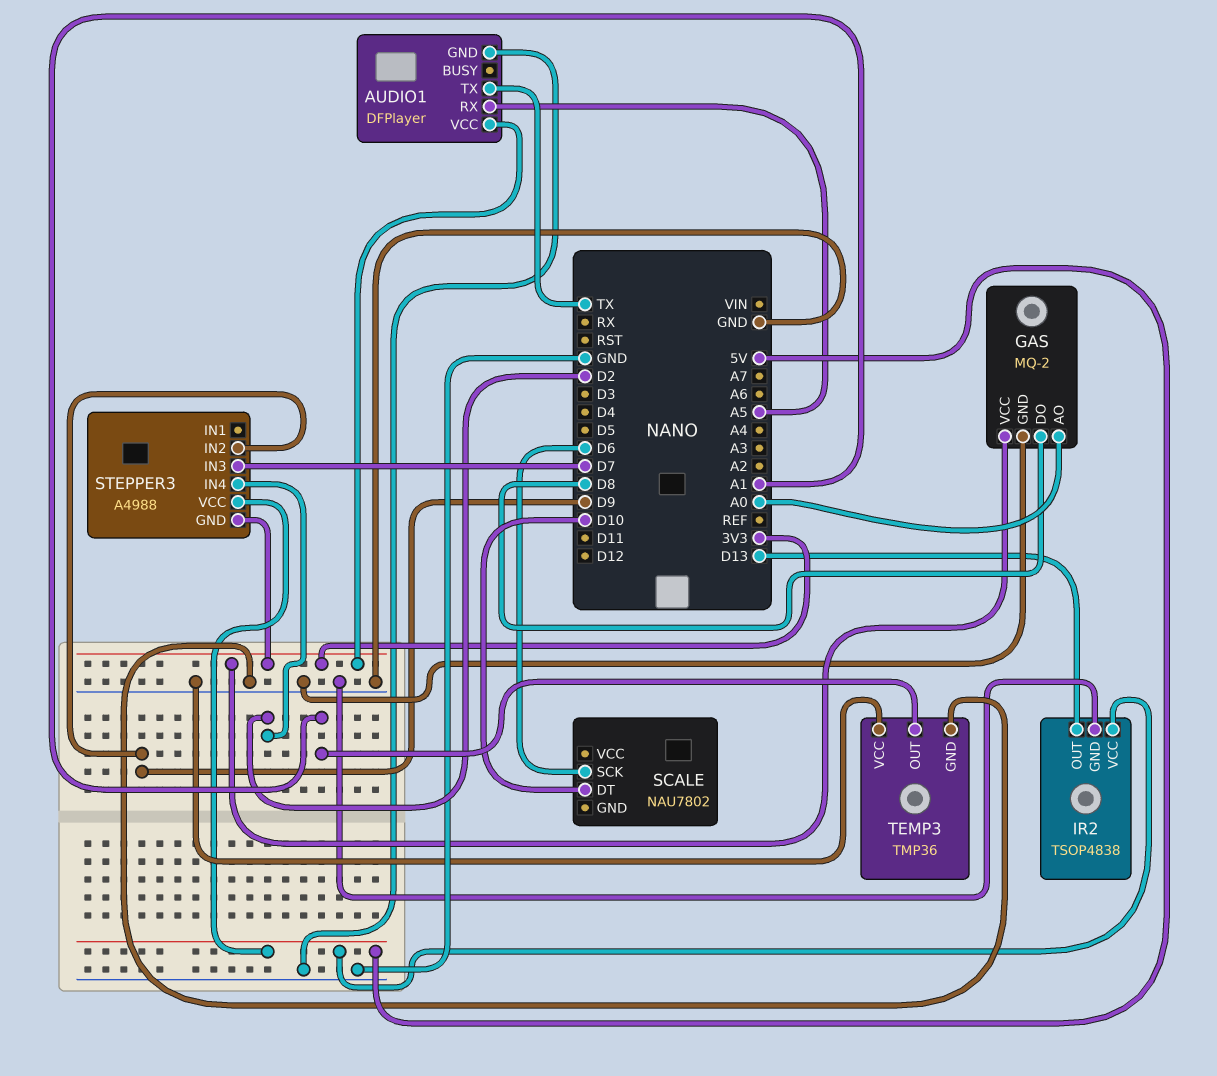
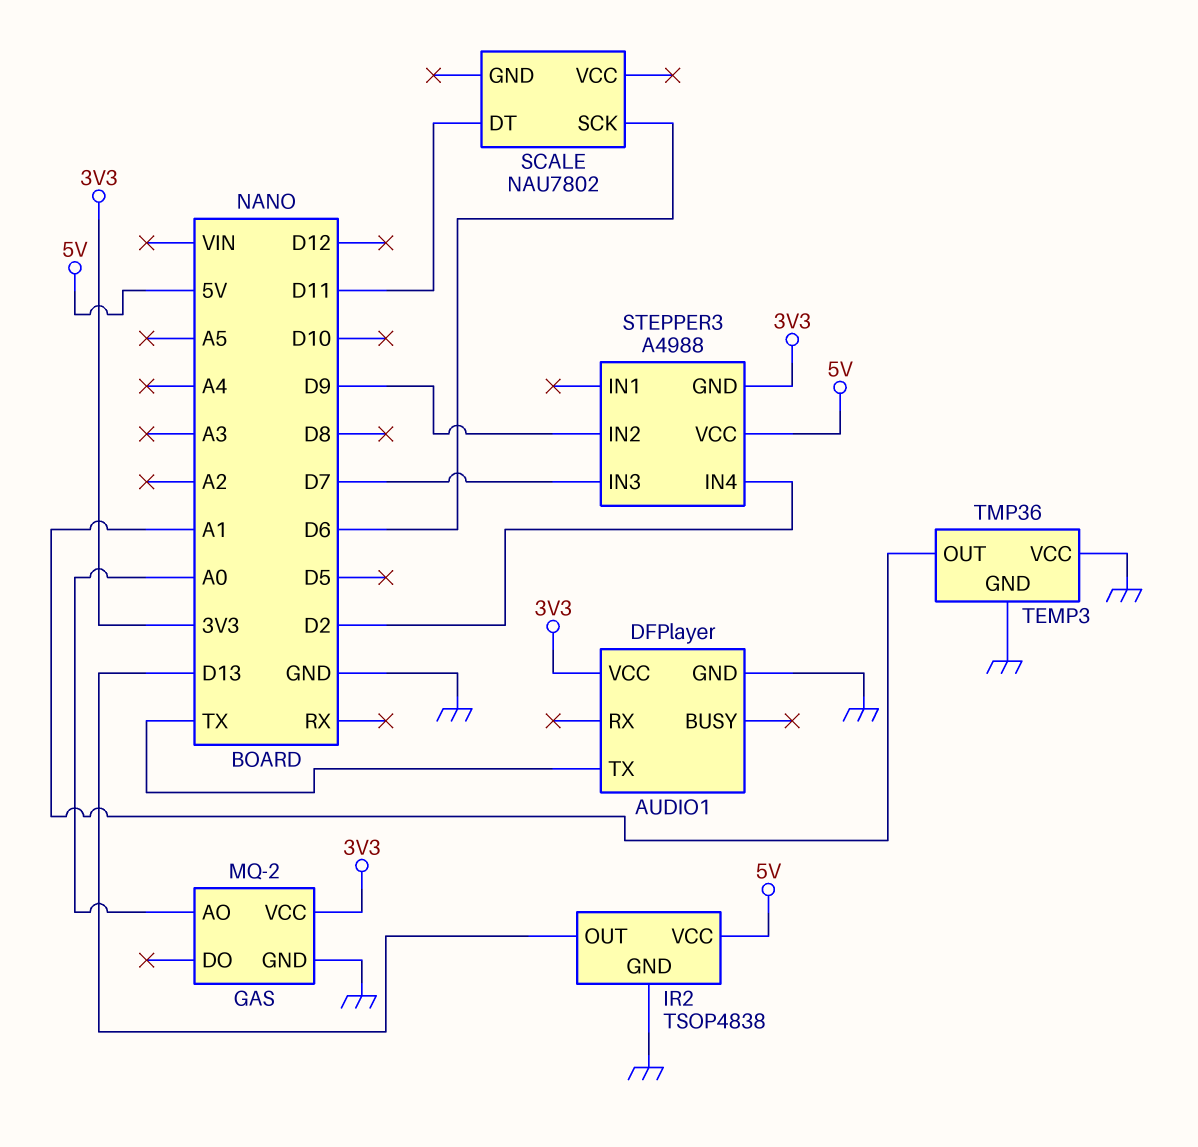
AUDIO1 pin RX: A5 -> none
GAS pin DO: D8 -> none
SCALE pin DT: D10 -> D11

